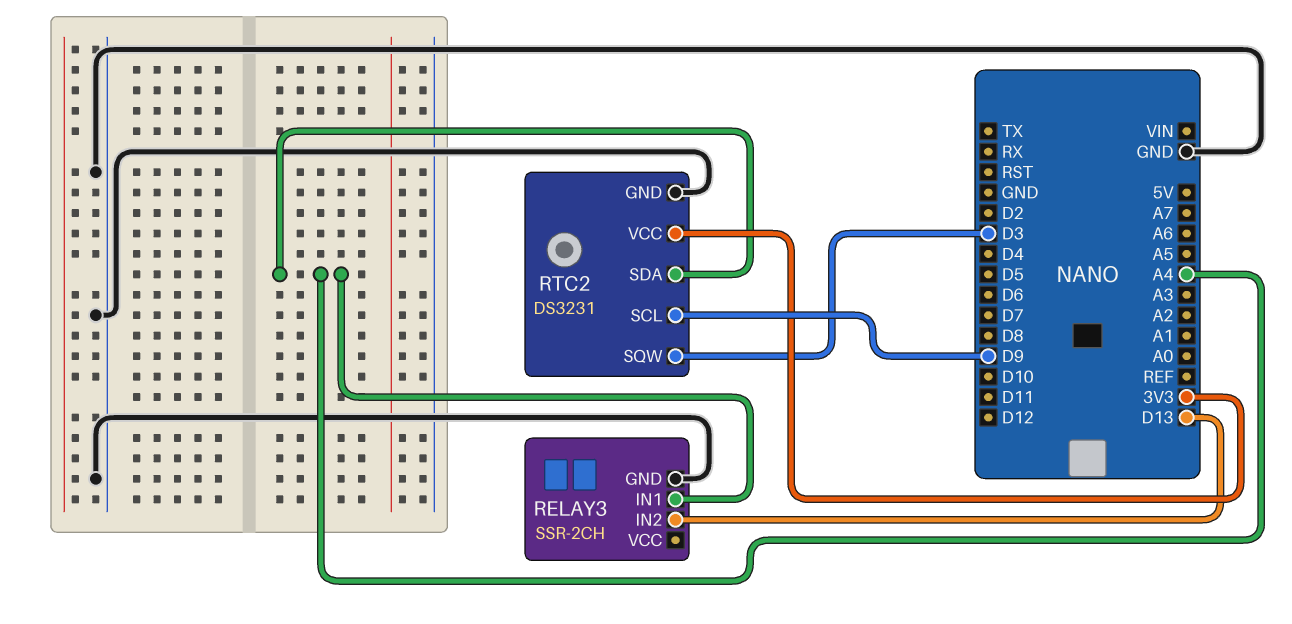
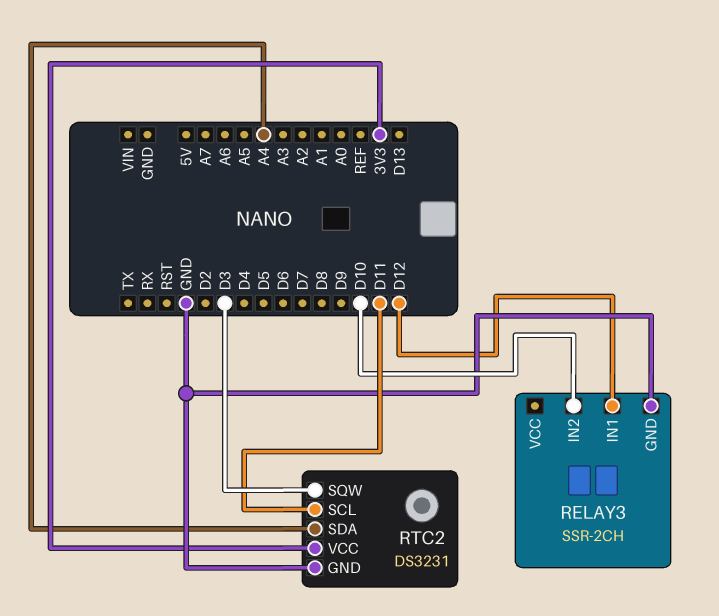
RELAY3 pin IN1: A4 -> D12
RELAY3 pin IN2: D13 -> D10
RTC2 pin SCL: D9 -> D11

